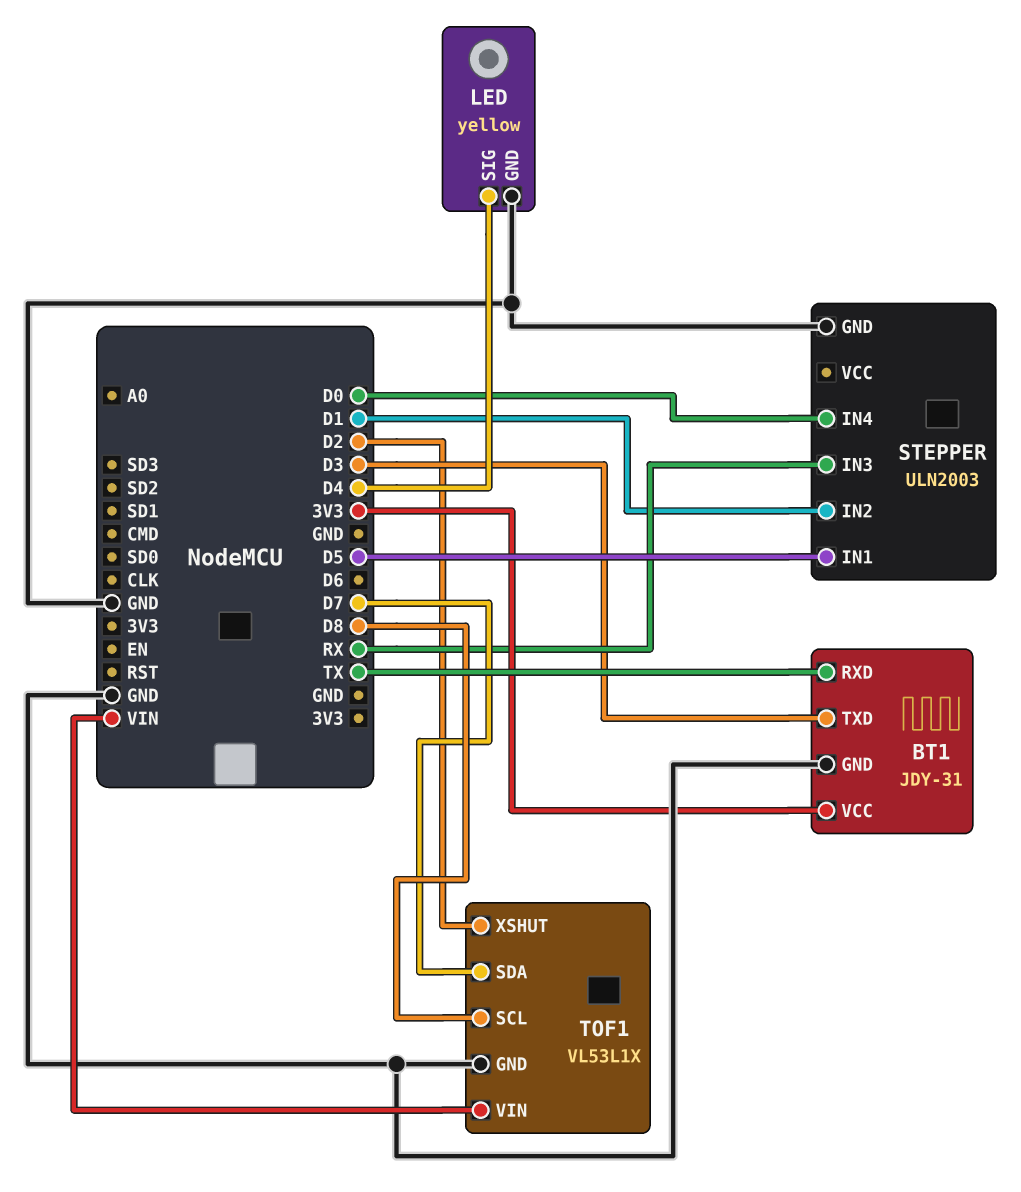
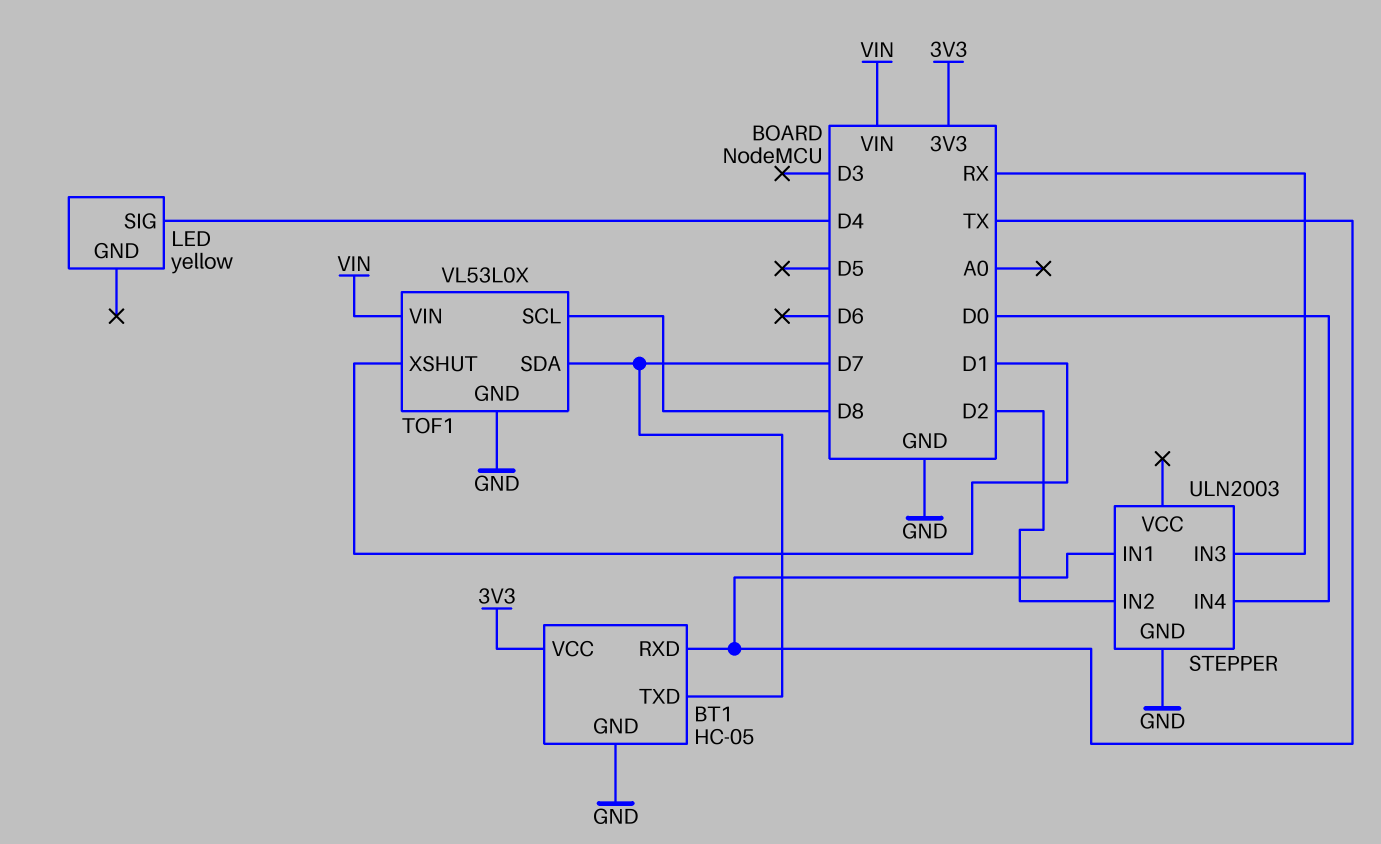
BT1: JDY-31 -> HC-05
BT1 pin TXD: D3 -> D7
LED pin GND: GND -> none
STEPPER pin IN1: D5 -> TX
STEPPER pin IN2: D1 -> D2
TOF1: VL53L1X -> VL53L0X
TOF1 pin XSHUT: D2 -> D1

